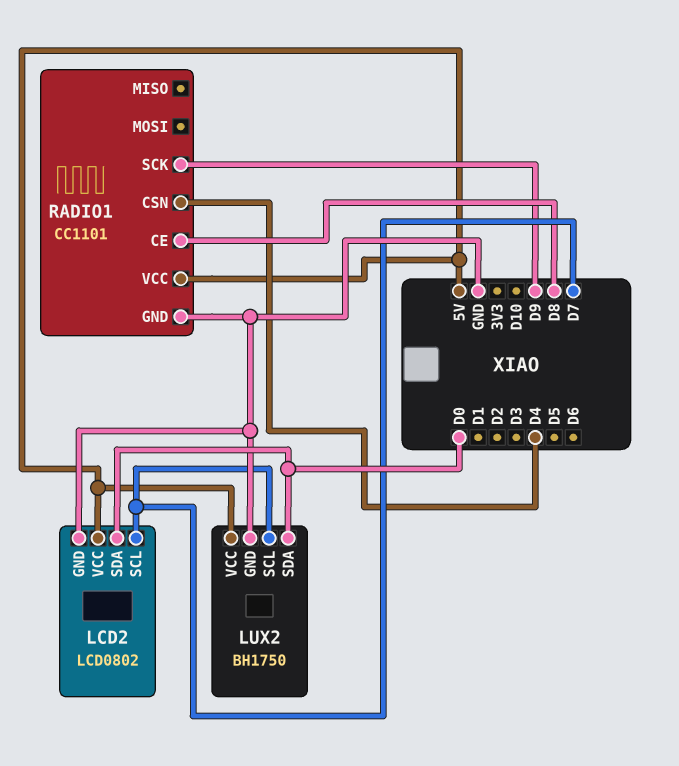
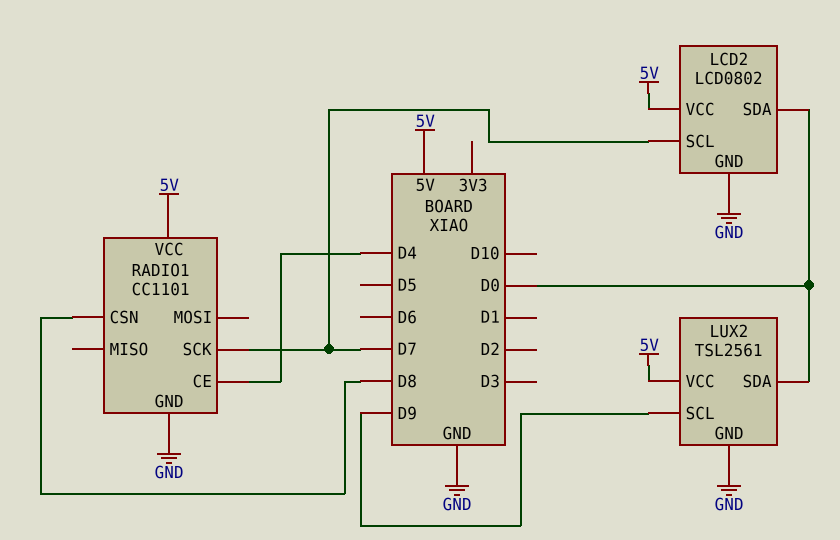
LUX2: BH1750 -> TSL2561
LUX2 pin SCL: D7 -> D9
RADIO1 pin CE: D8 -> D4
RADIO1 pin CSN: D4 -> D8
RADIO1 pin SCK: D9 -> D7

